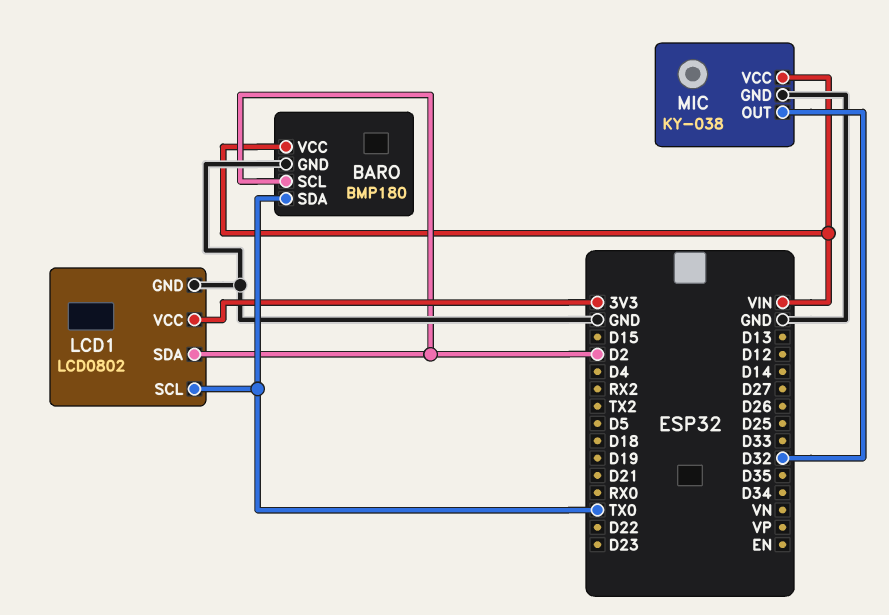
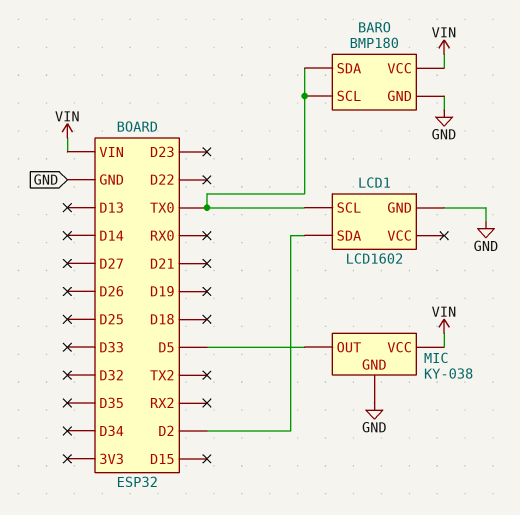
BARO pin SCL: D2 -> TX0
LCD1: LCD0802 -> LCD1602
LCD1 pin VCC: 3V3 -> none
MIC pin OUT: D32 -> D5

